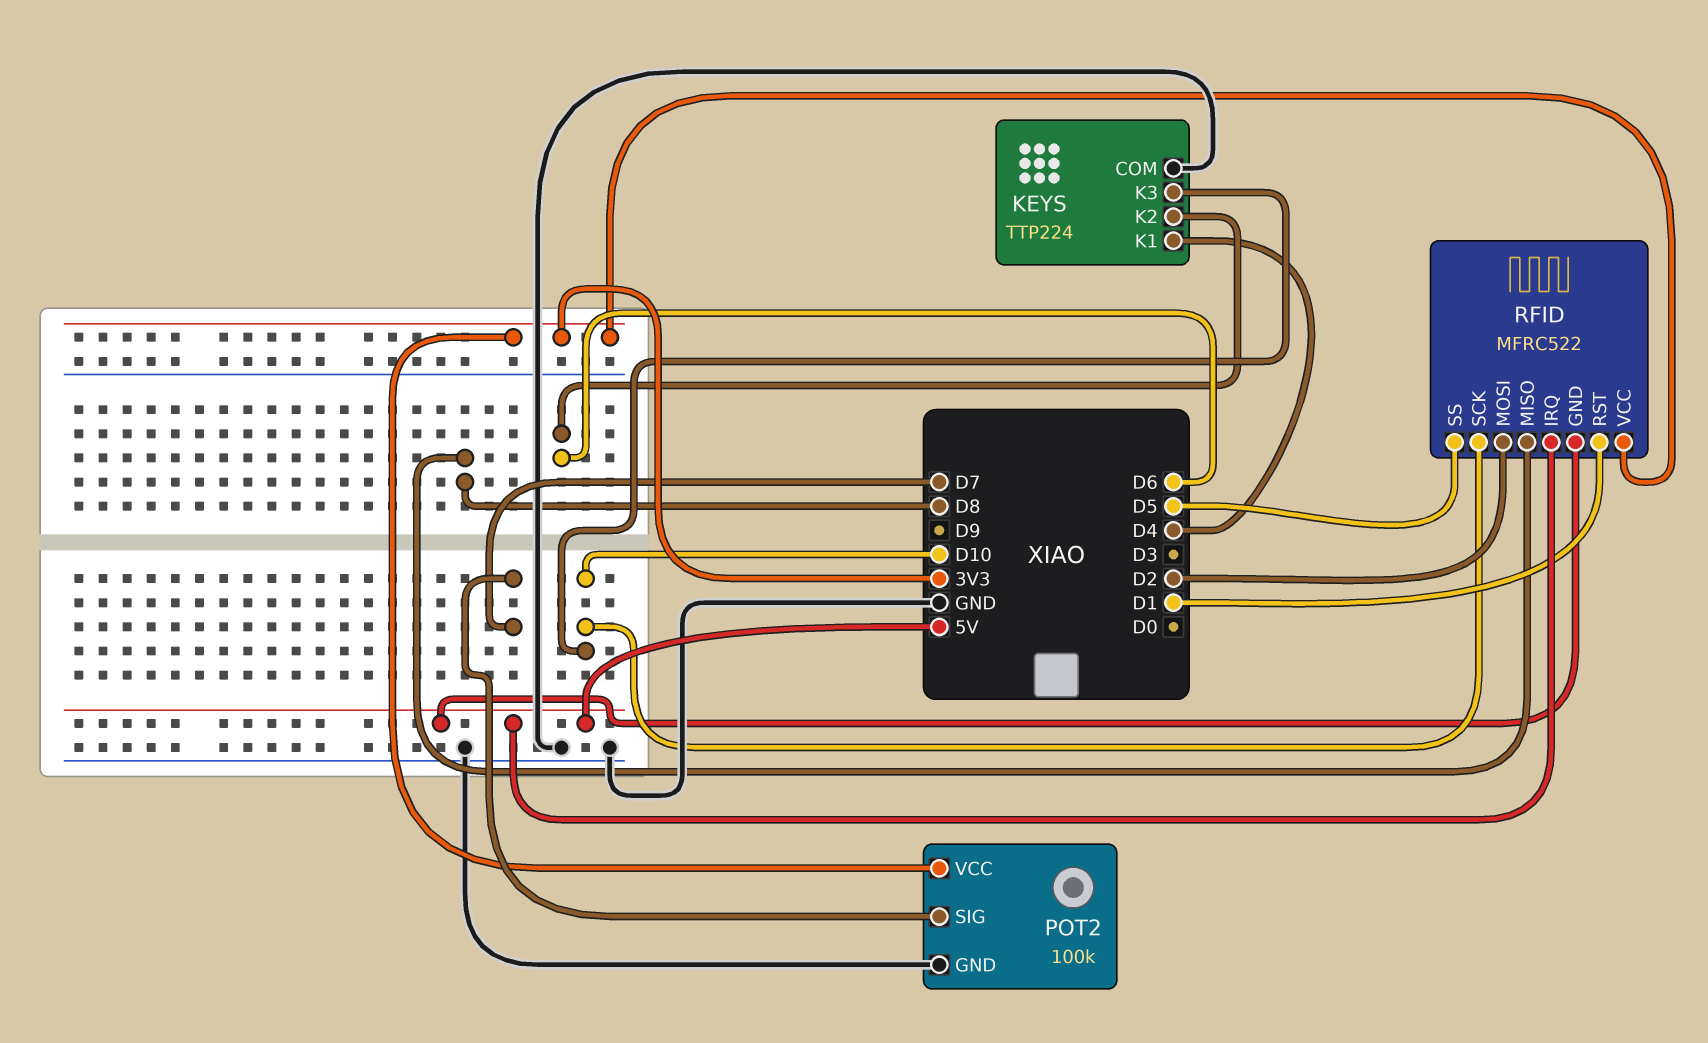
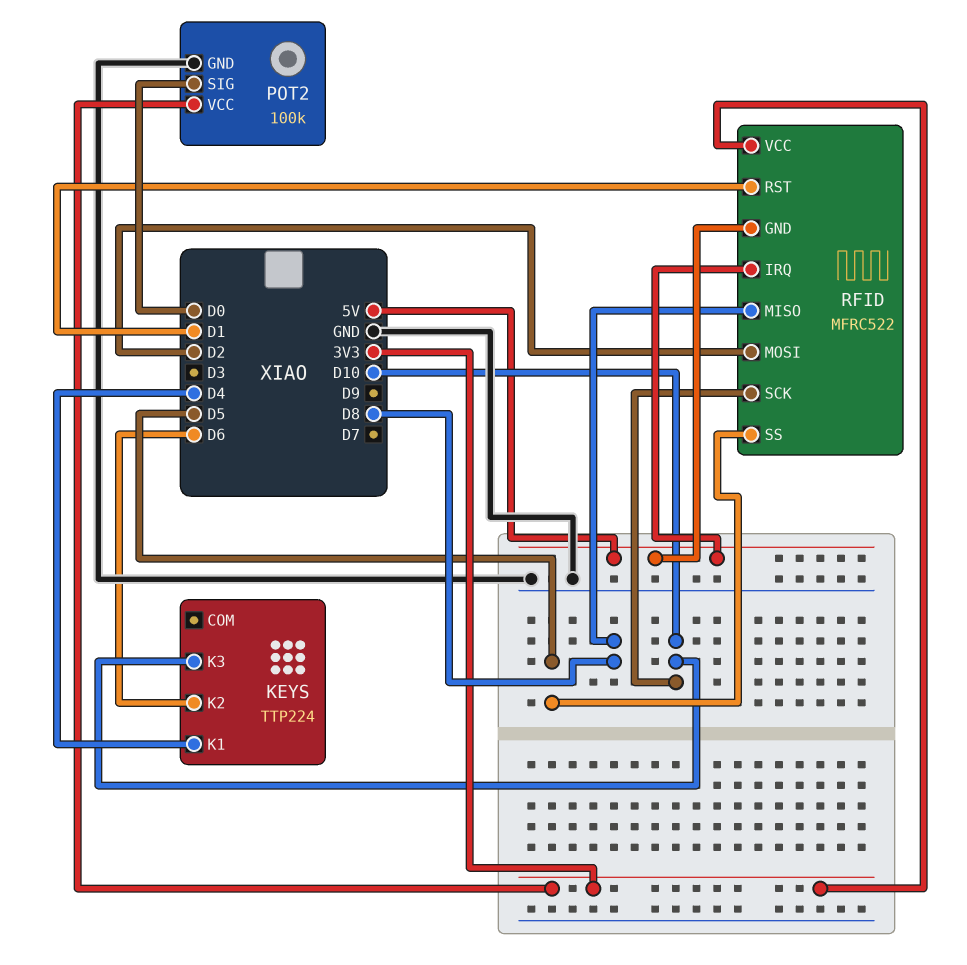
KEYS pin COM: GND -> none
POT2 pin SIG: D7 -> D0

